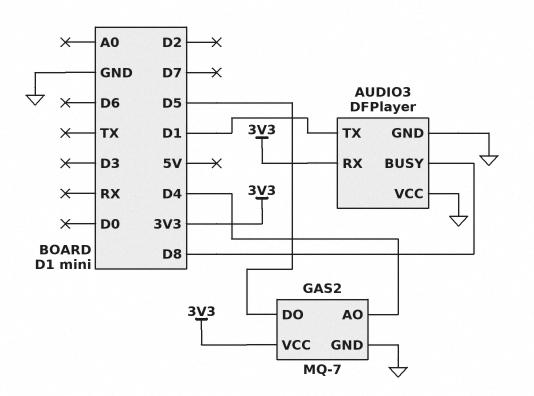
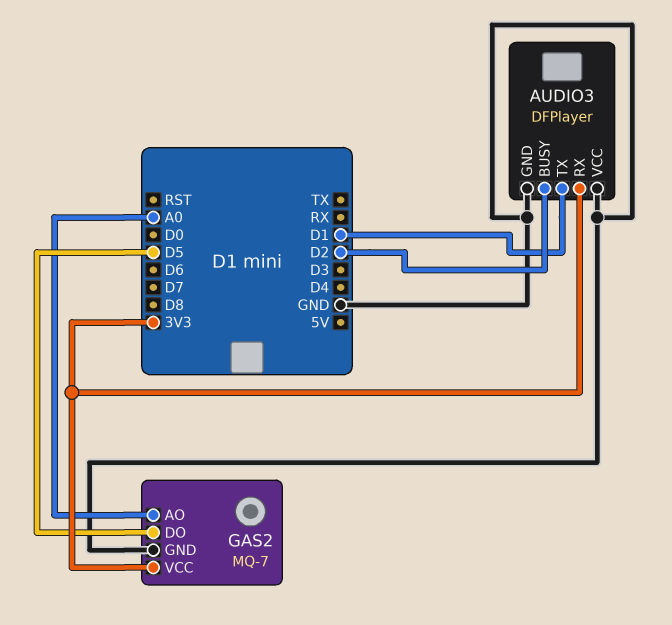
AUDIO3 pin BUSY: D8 -> D2
GAS2 pin AO: D4 -> A0

